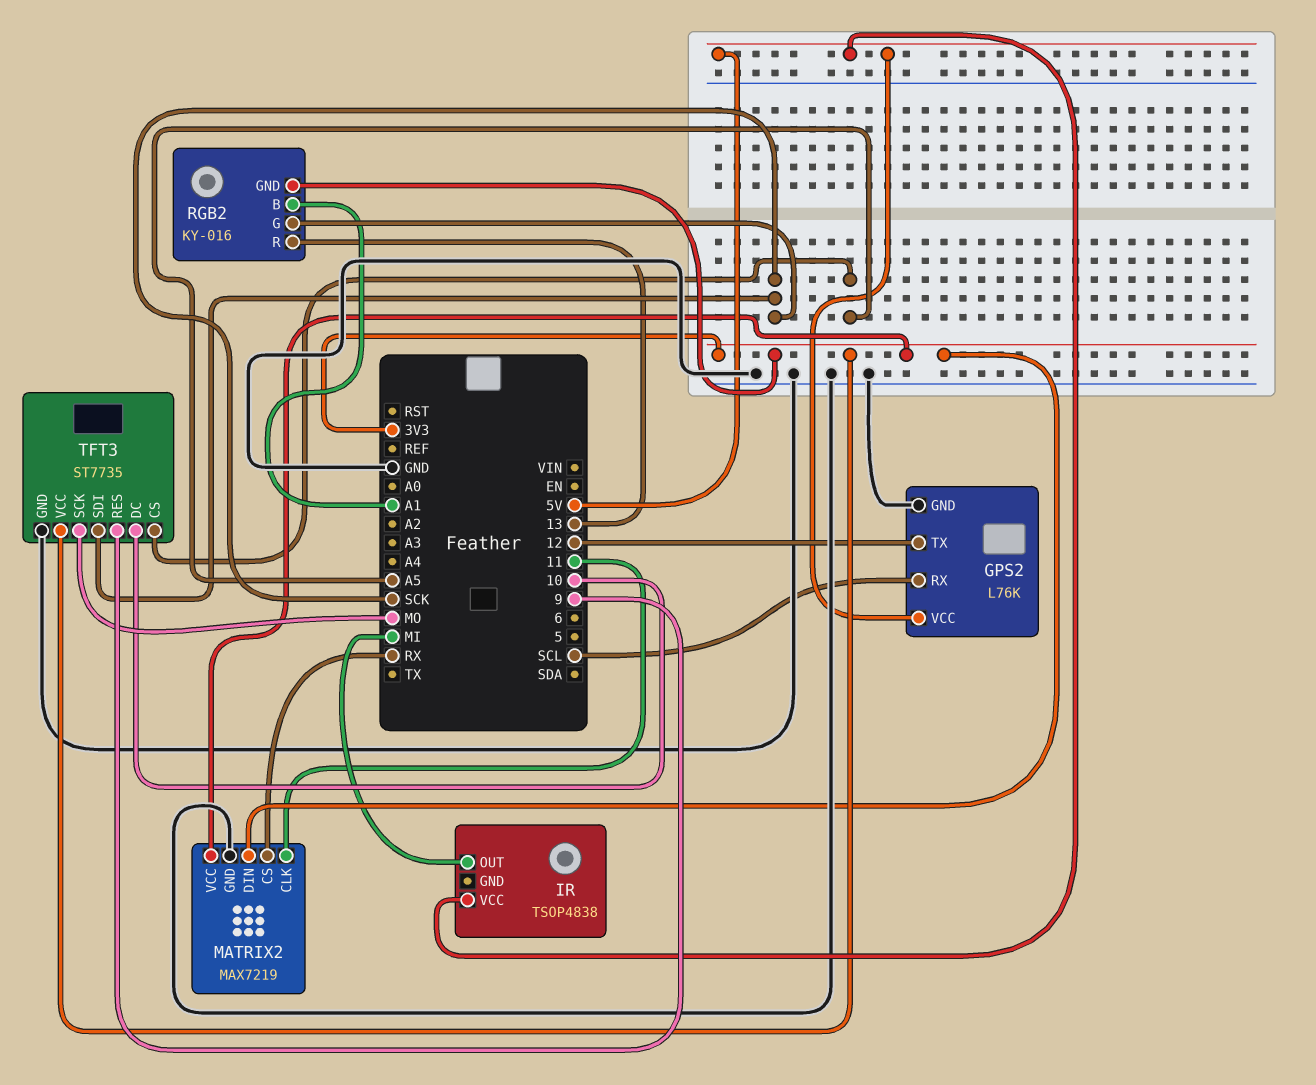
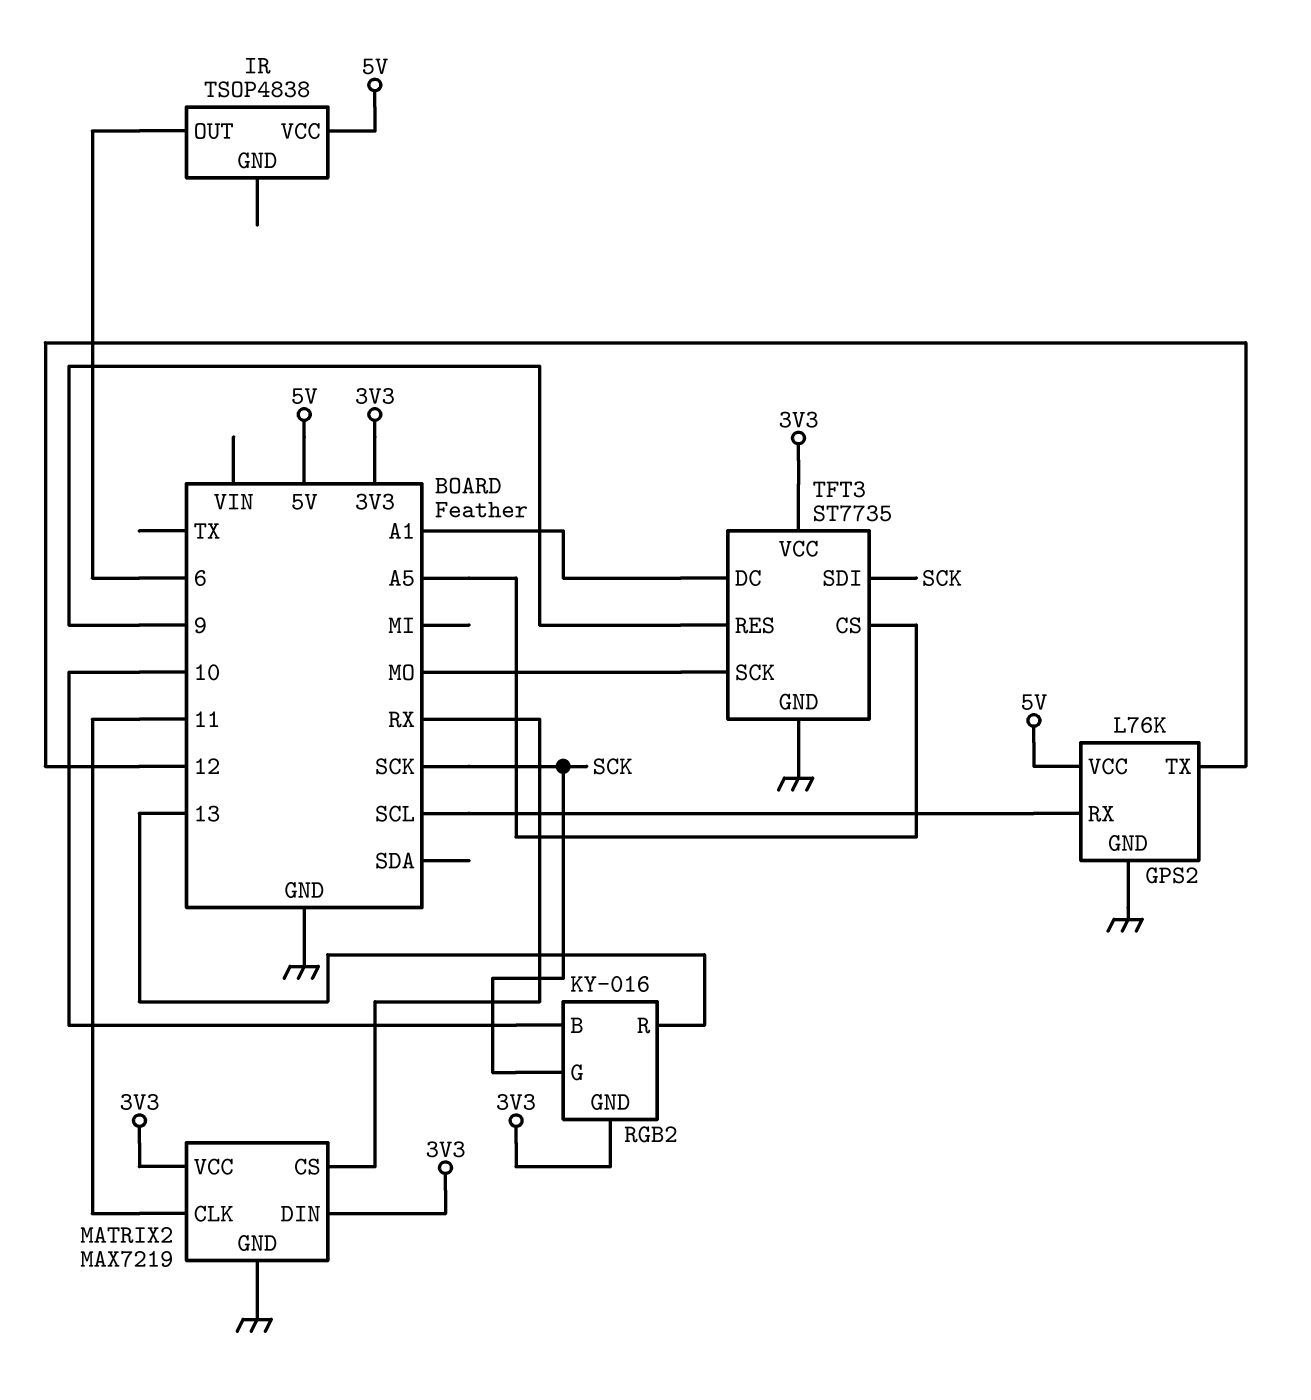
IR pin OUT: MI -> 6
RGB2 pin B: A1 -> 10
TFT3 pin DC: 10 -> A1

